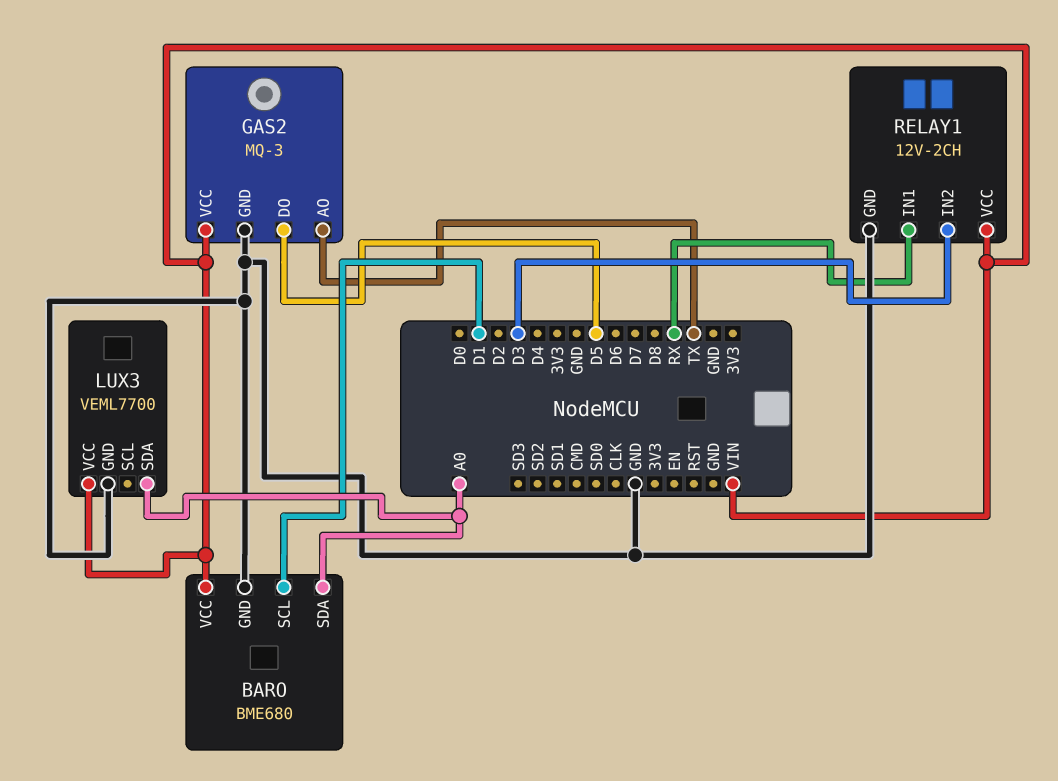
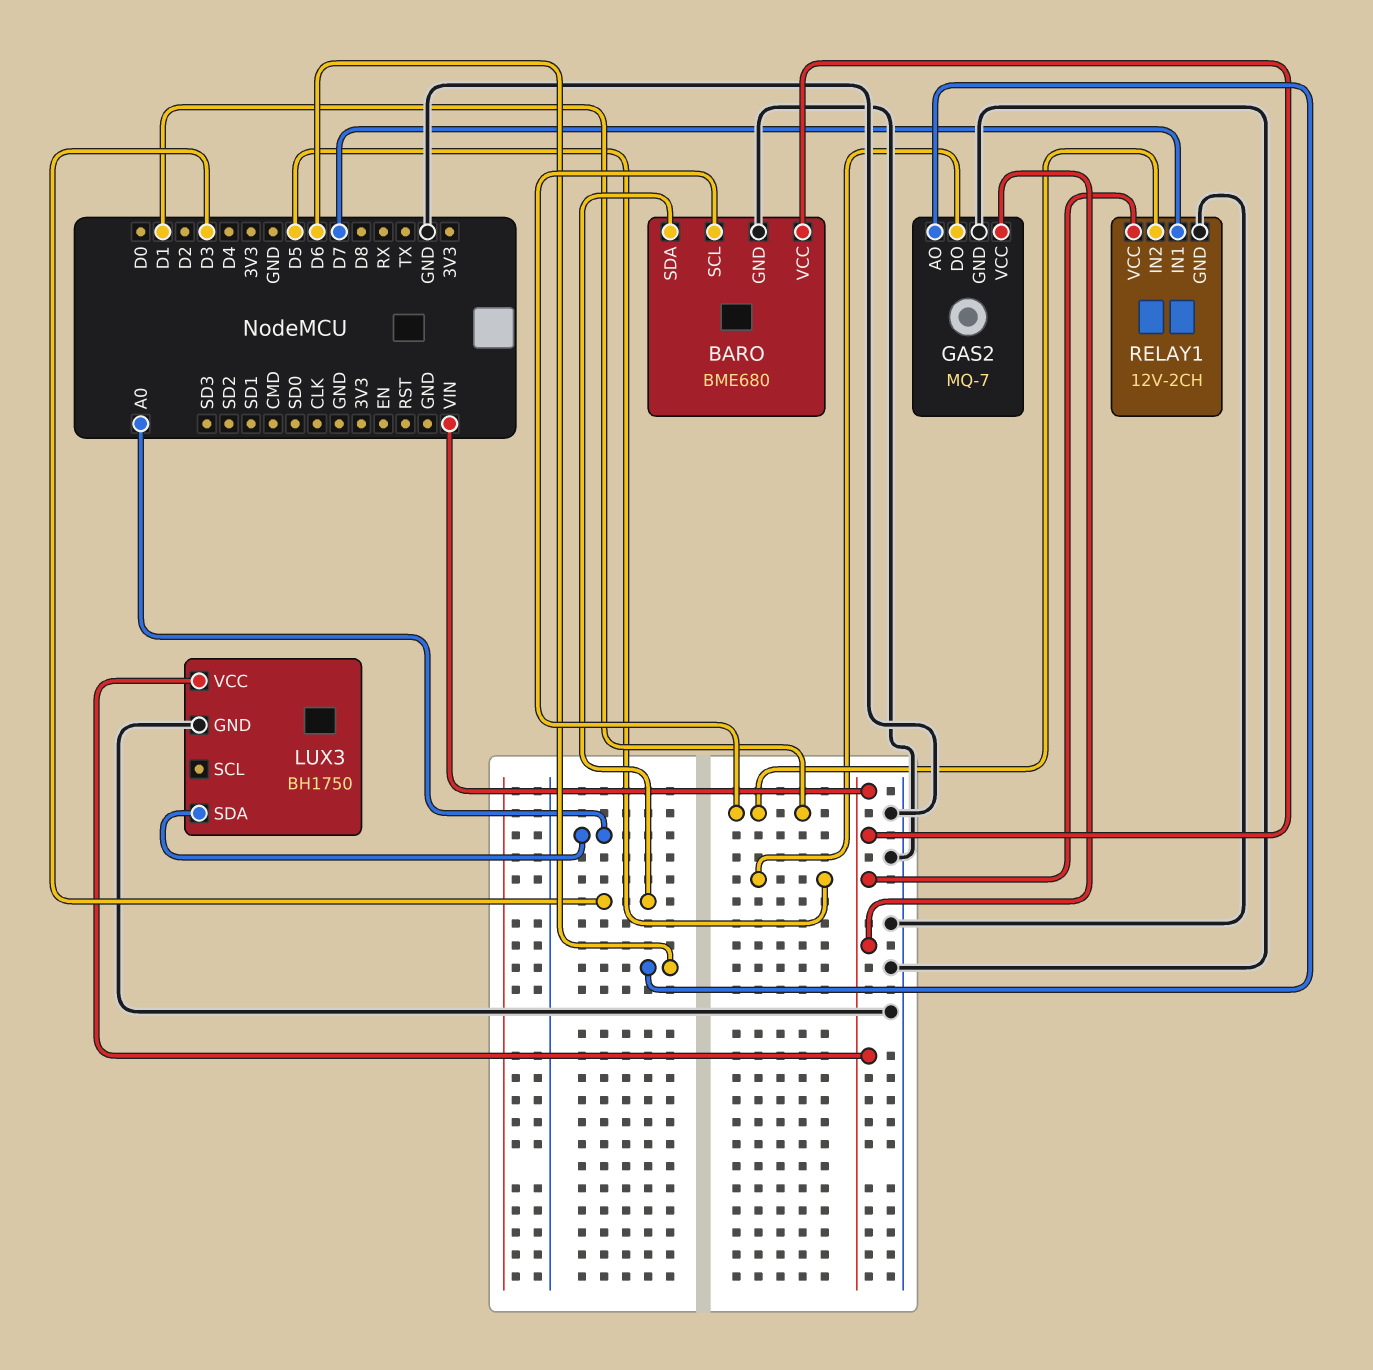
BARO pin SDA: A0 -> D3
GAS2: MQ-3 -> MQ-7
GAS2 pin AO: TX -> D6
LUX3: VEML7700 -> BH1750
RELAY1 pin IN1: RX -> D7
RELAY1 pin IN2: D3 -> D1

